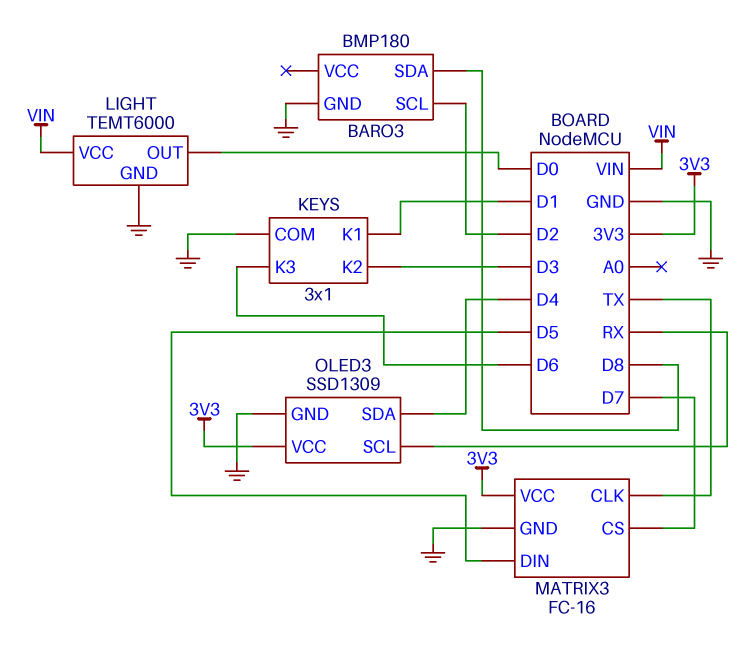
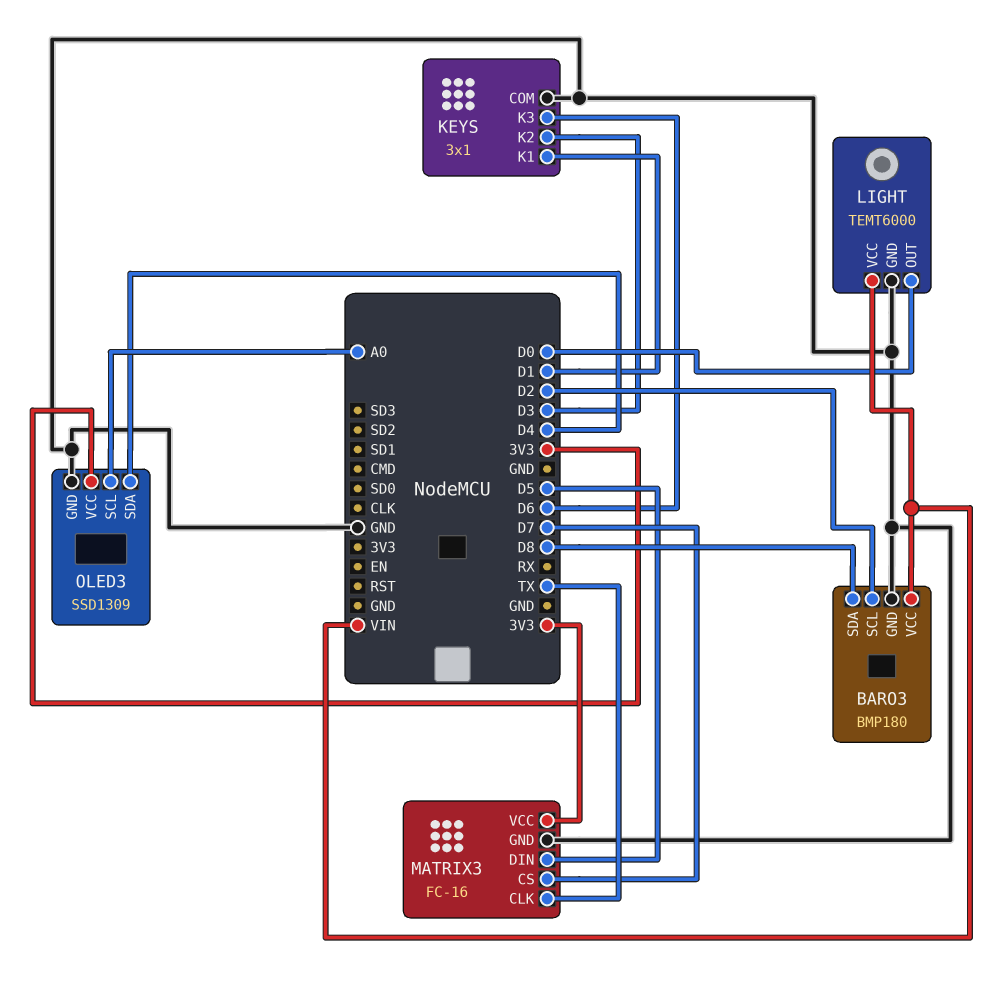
BARO3 pin VCC: none -> VIN
OLED3 pin SCL: RX -> A0

